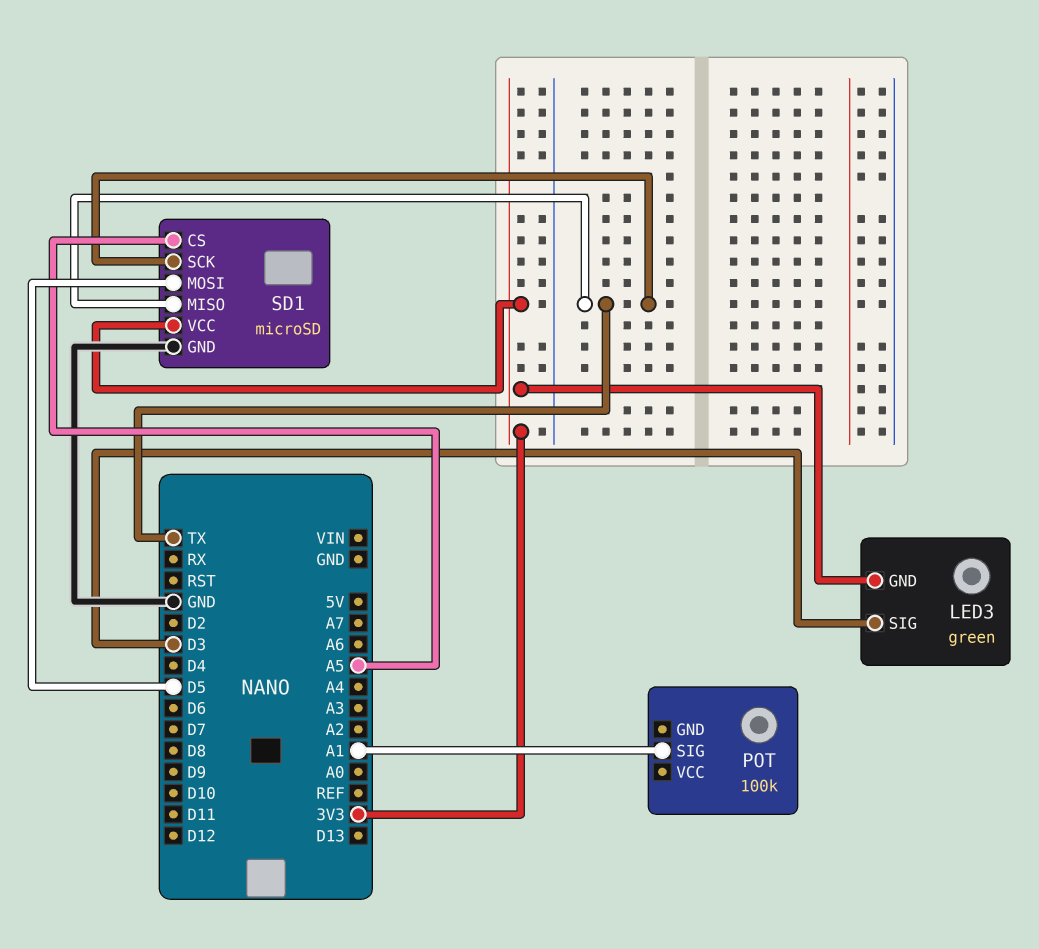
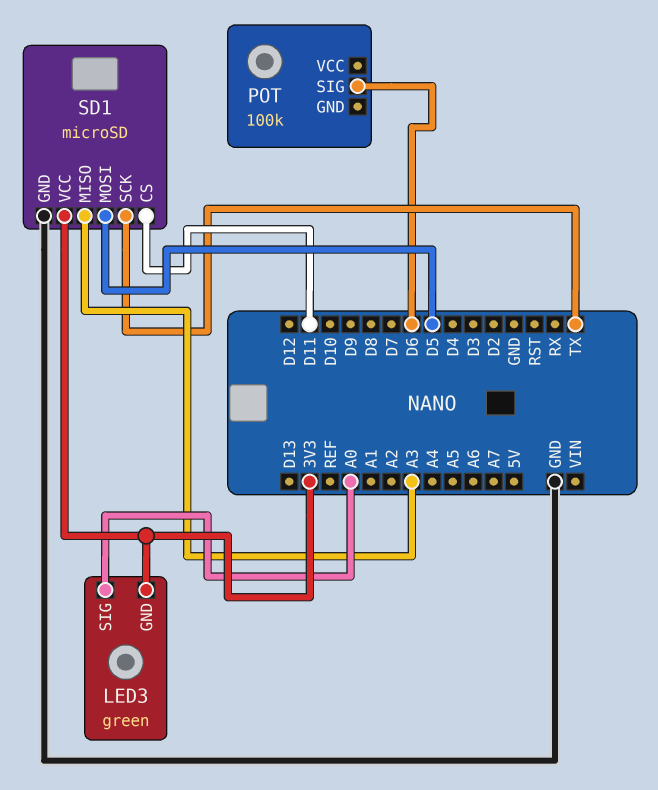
LED3 pin SIG: D3 -> A0
POT pin SIG: A1 -> D6
SD1 pin CS: A5 -> D11
SD1 pin MISO: TX -> A3

